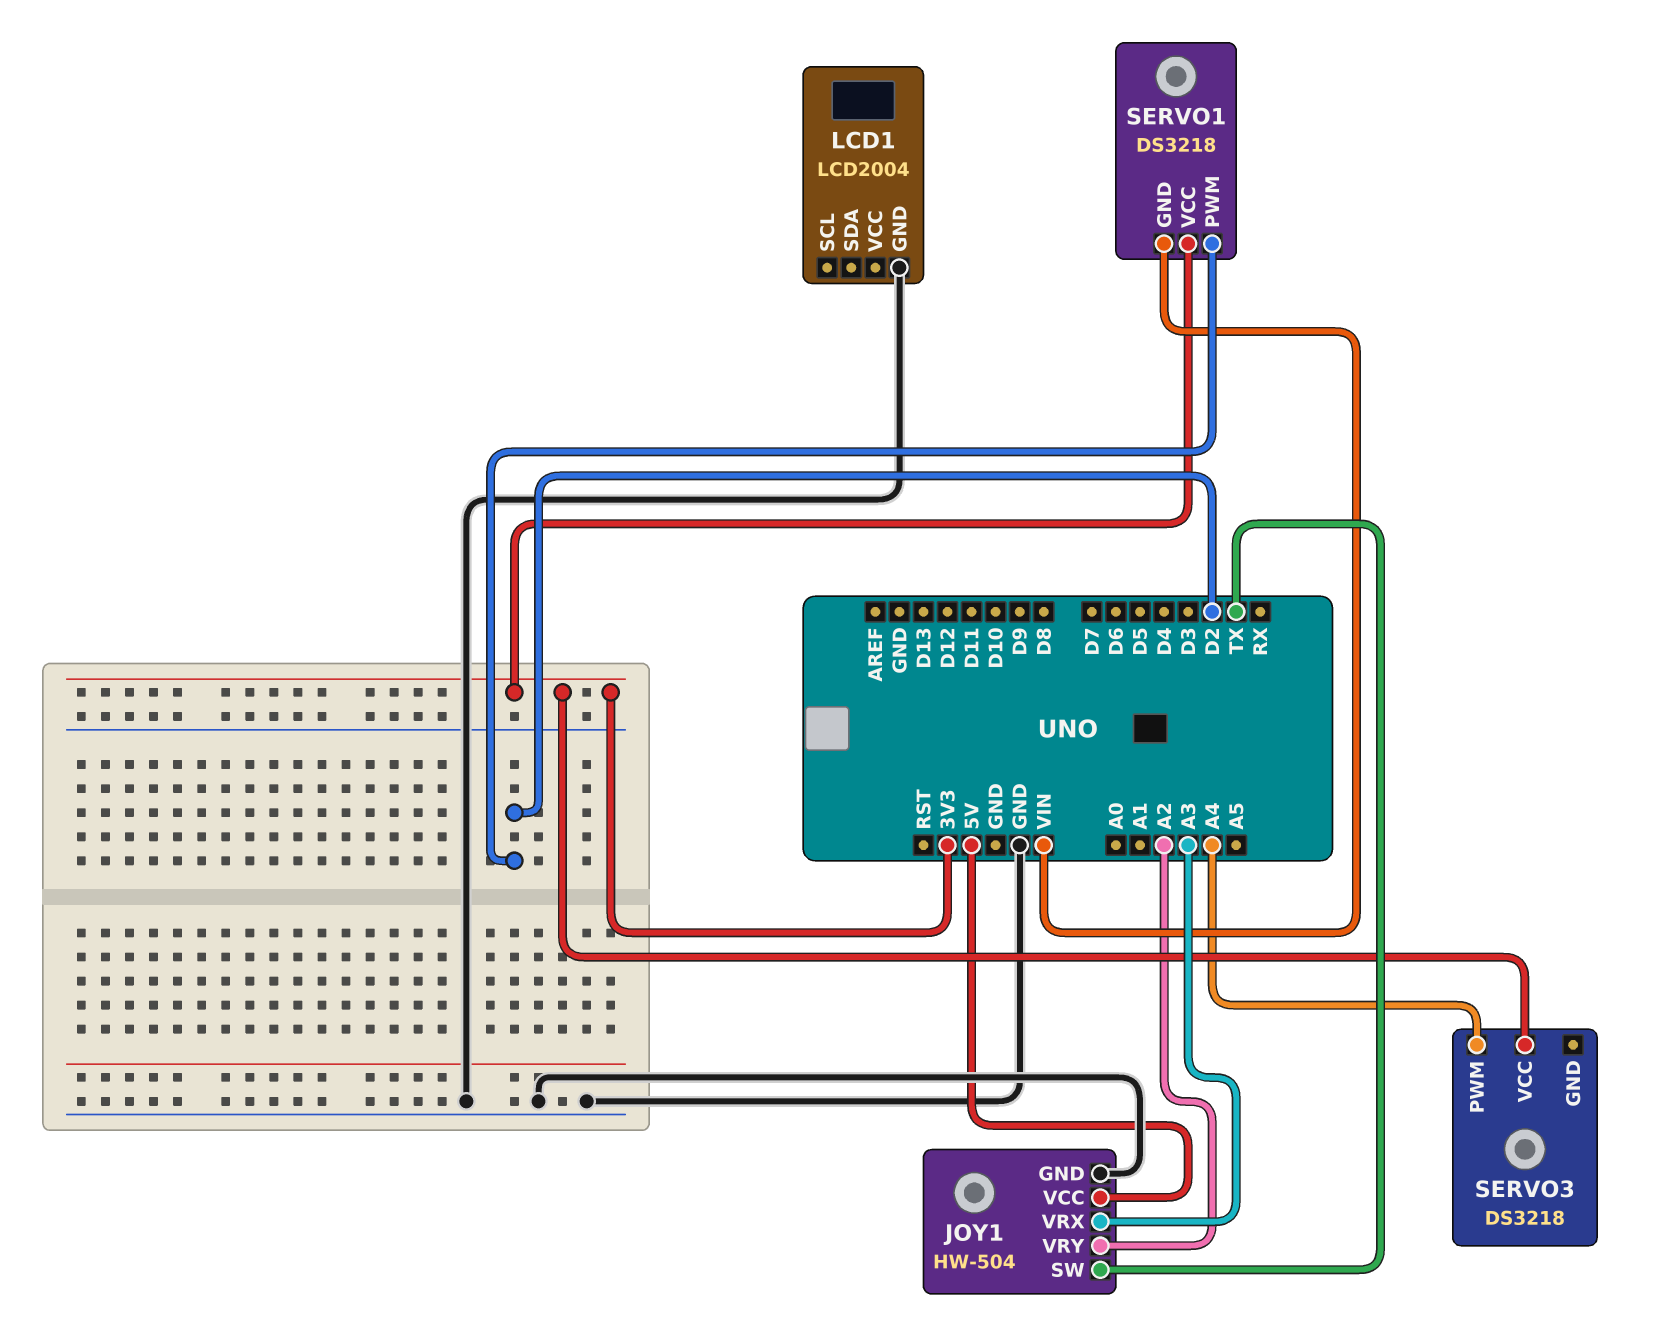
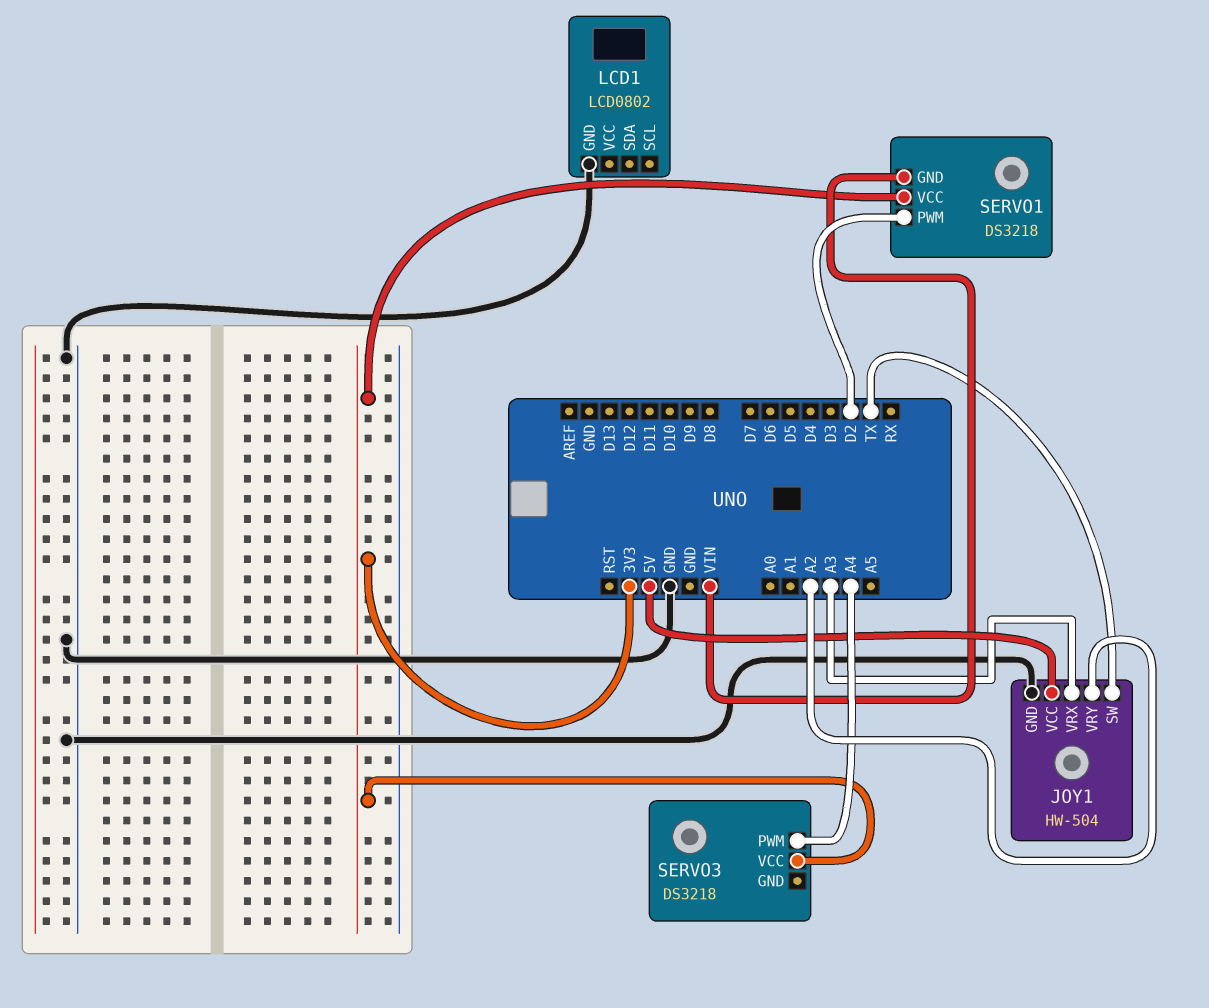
LCD1: LCD2004 -> LCD0802

